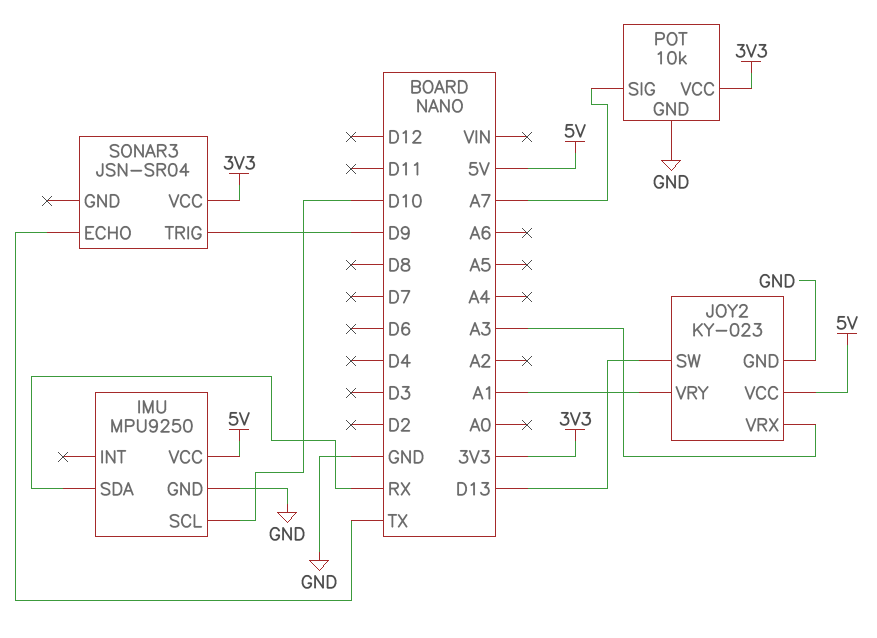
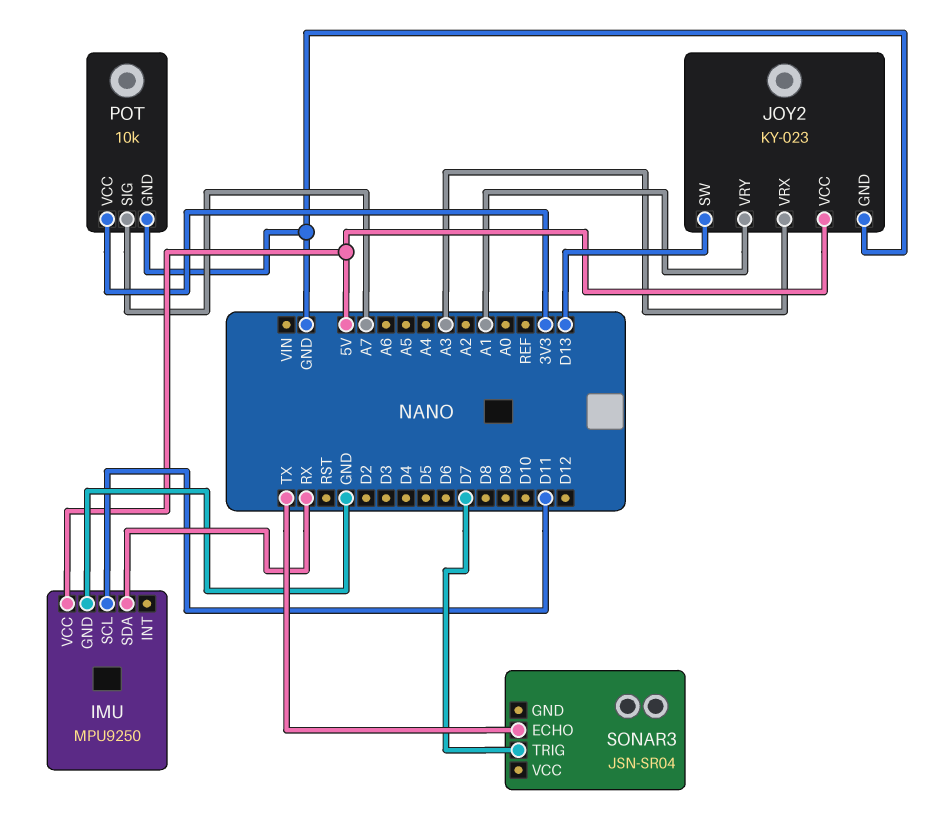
IMU pin SCL: D10 -> D11
SONAR3 pin TRIG: D9 -> D7
SONAR3 pin VCC: 3V3 -> none

